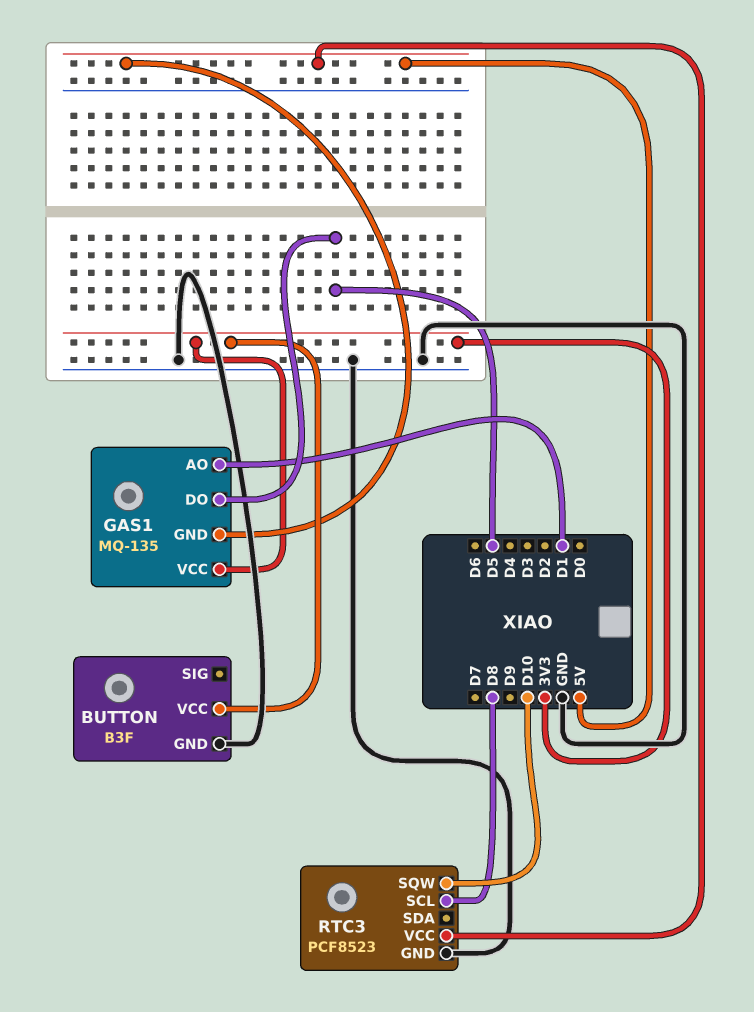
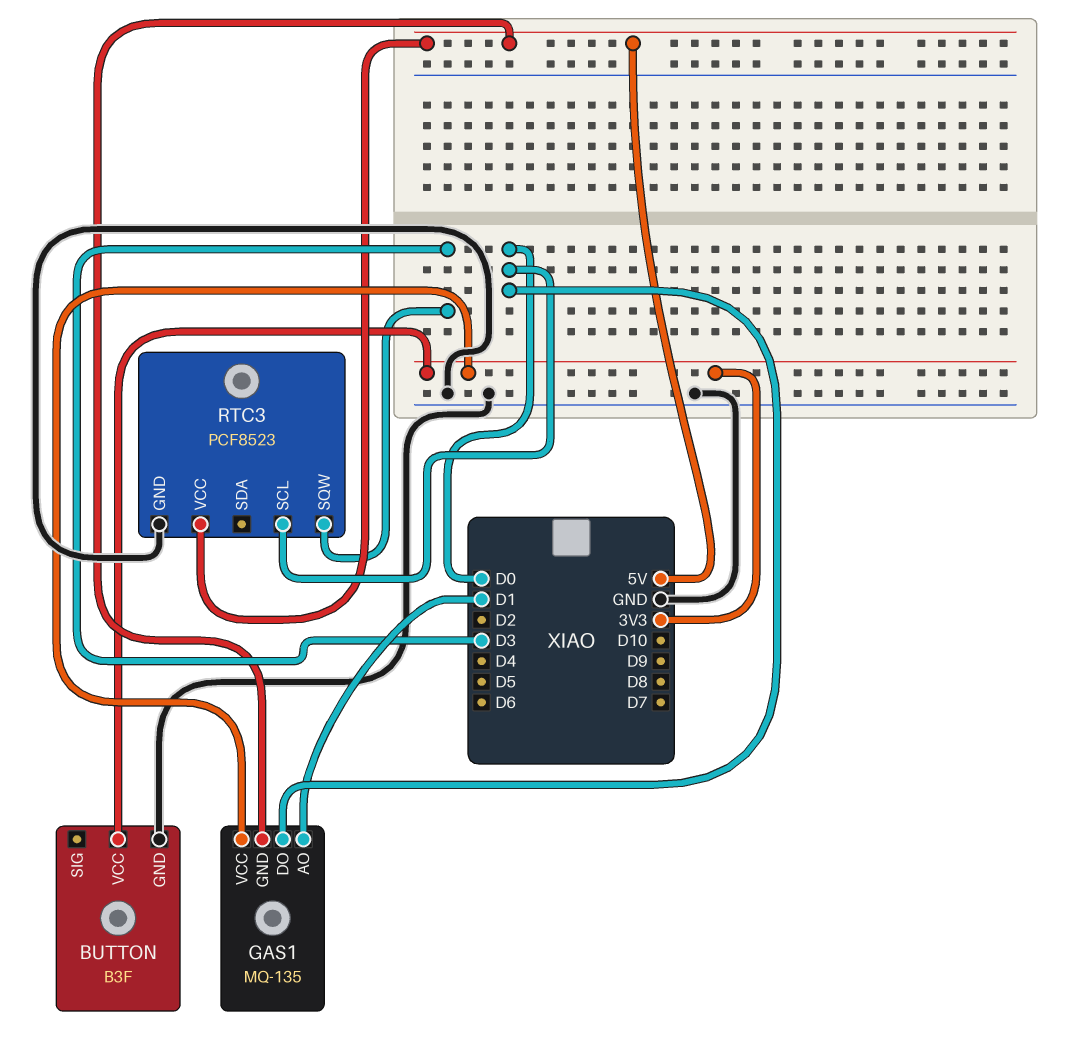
GAS1 pin DO: D5 -> D0
RTC3 pin SCL: D8 -> D0
RTC3 pin SQW: D10 -> D3

